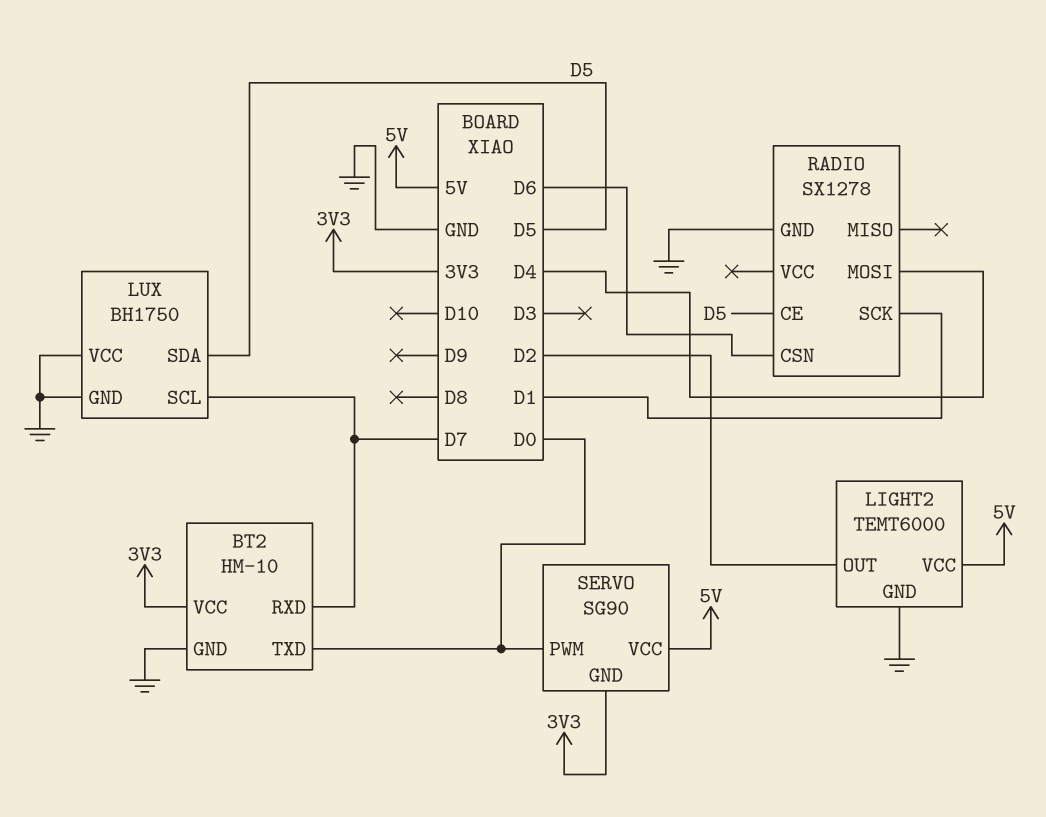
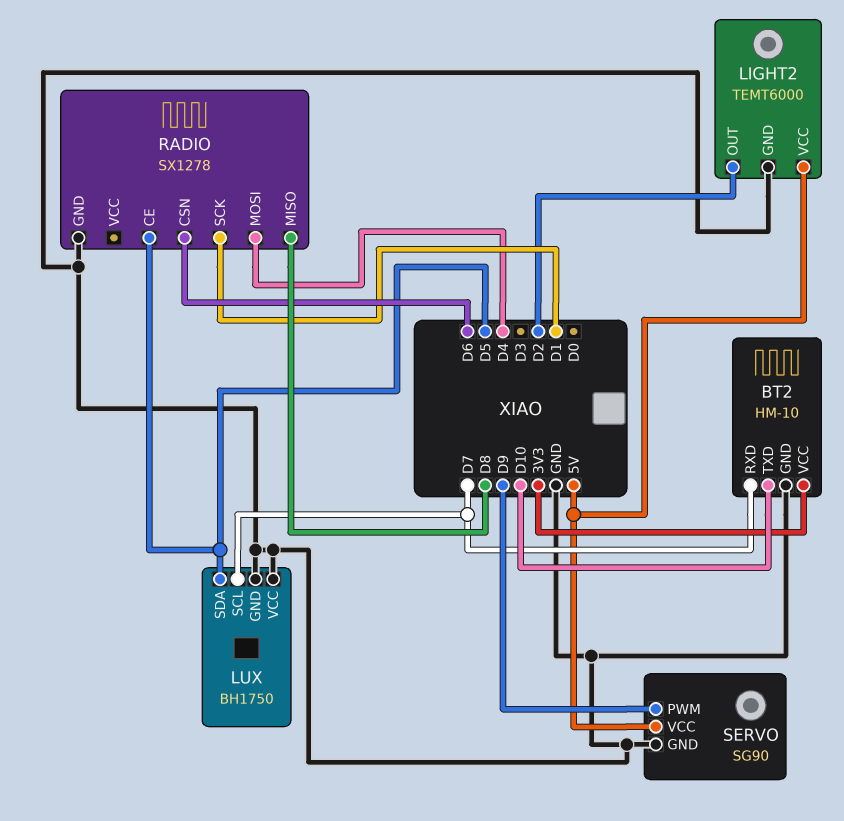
BT2 pin TXD: D0 -> D10
RADIO pin MISO: none -> D8
SERVO pin GND: 3V3 -> GND
SERVO pin PWM: D0 -> D9

